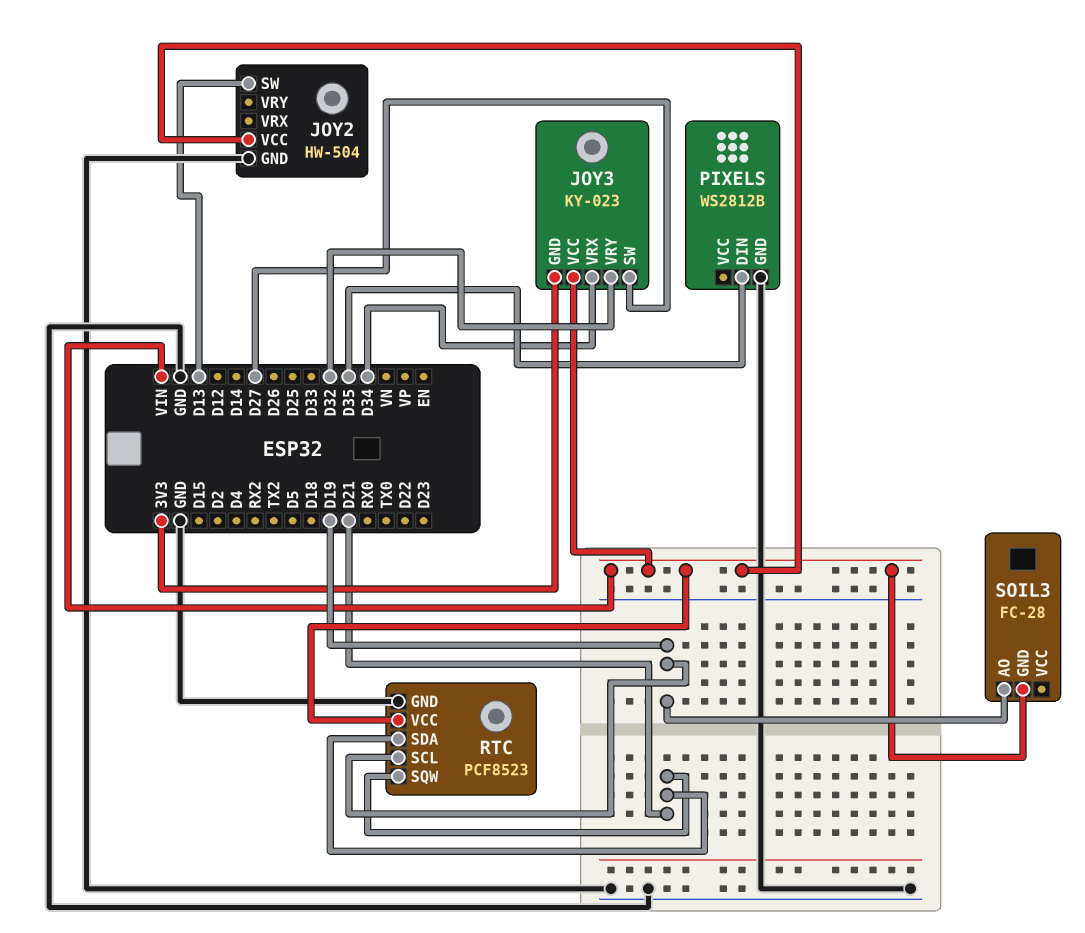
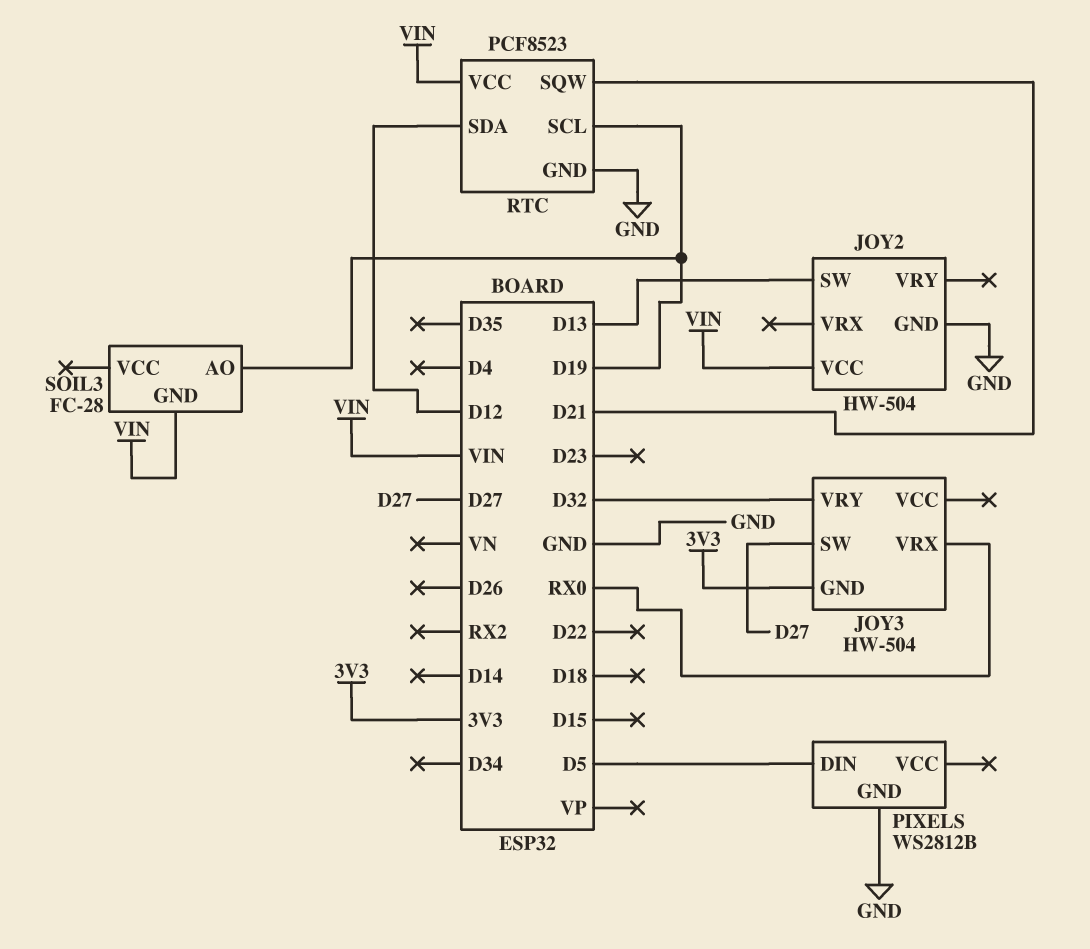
JOY3: KY-023 -> HW-504
JOY3 pin VCC: VIN -> none
JOY3 pin VRX: D34 -> RX0
PIXELS pin DIN: D35 -> D5
RTC pin SDA: D21 -> D12

